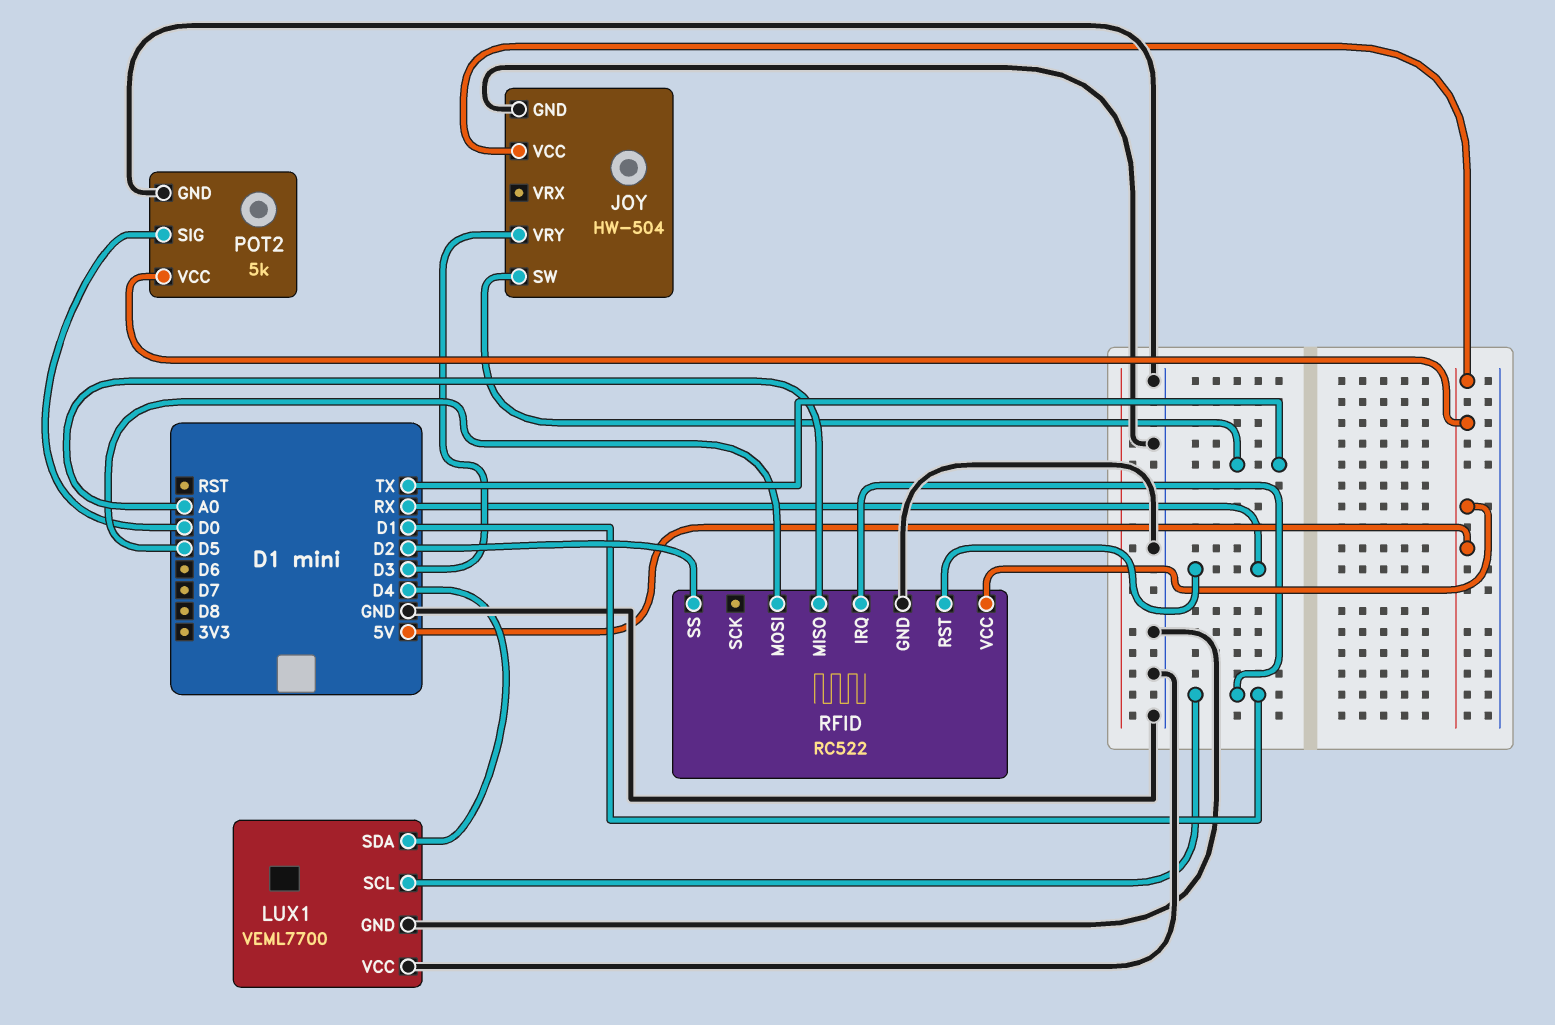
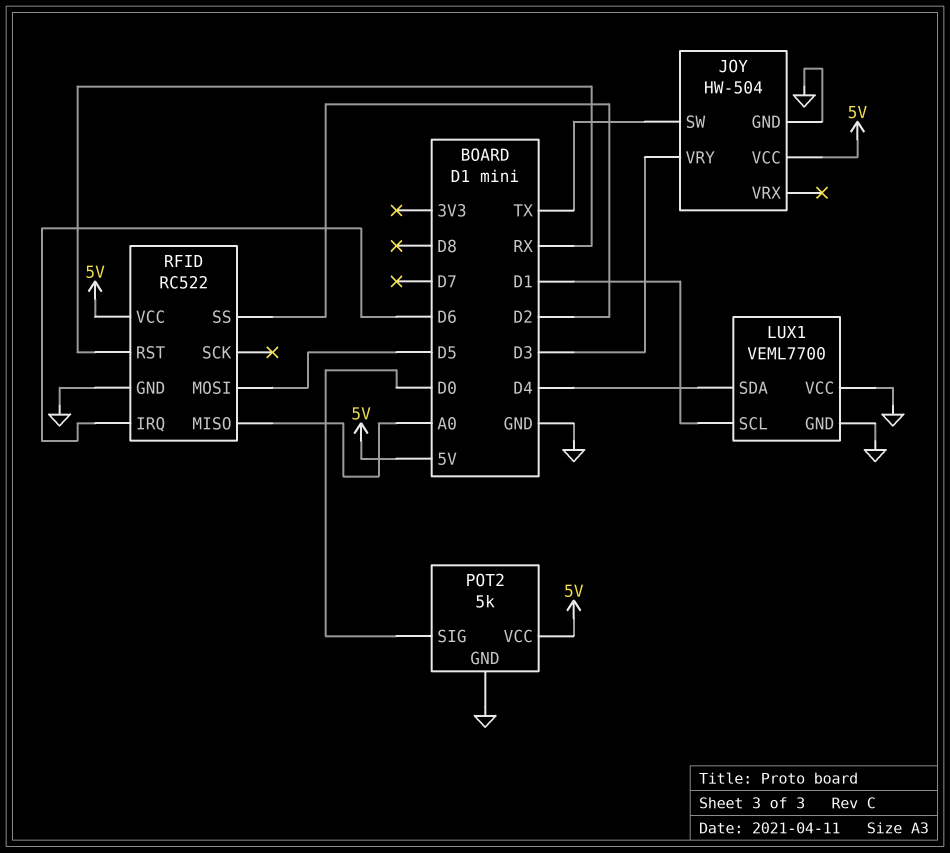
RFID pin IRQ: D1 -> D6

